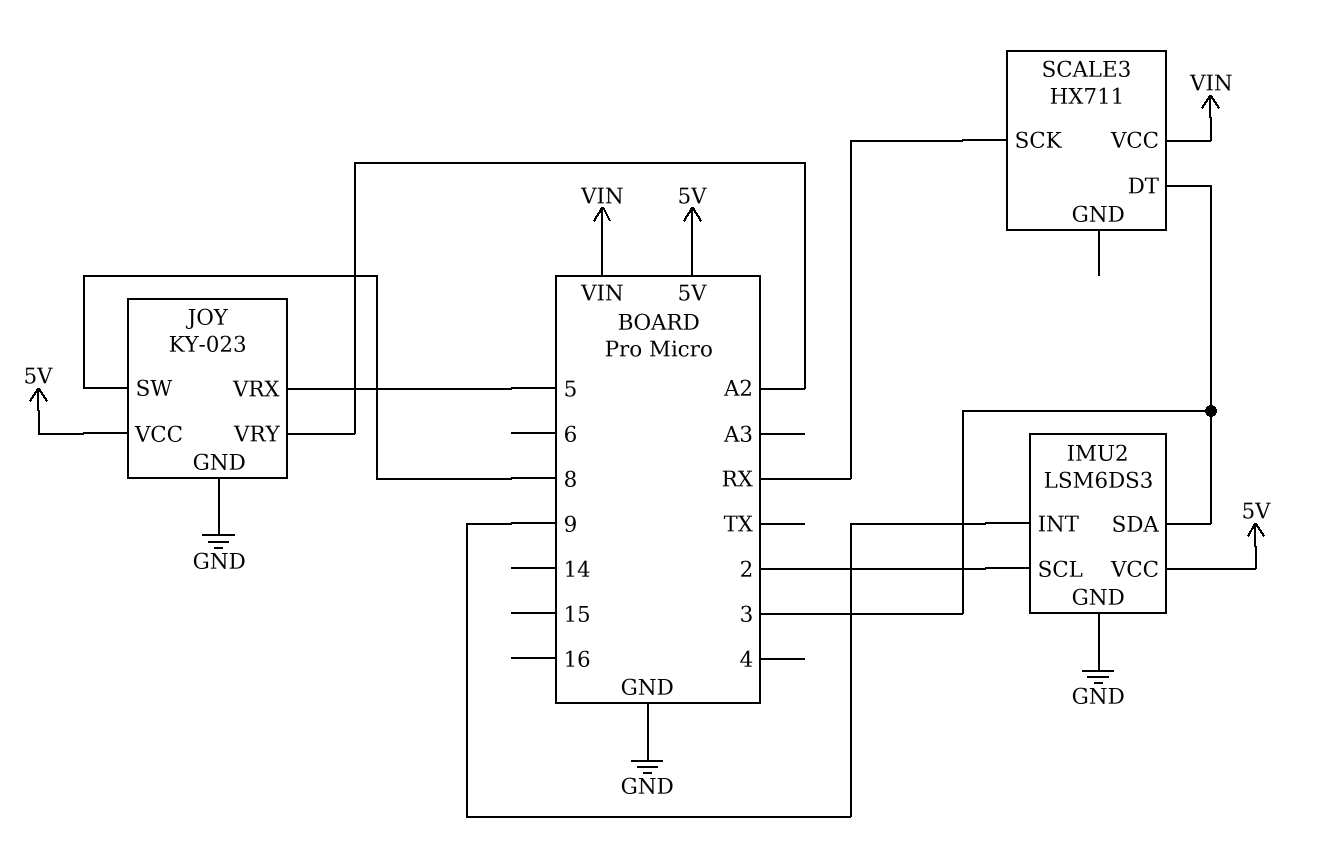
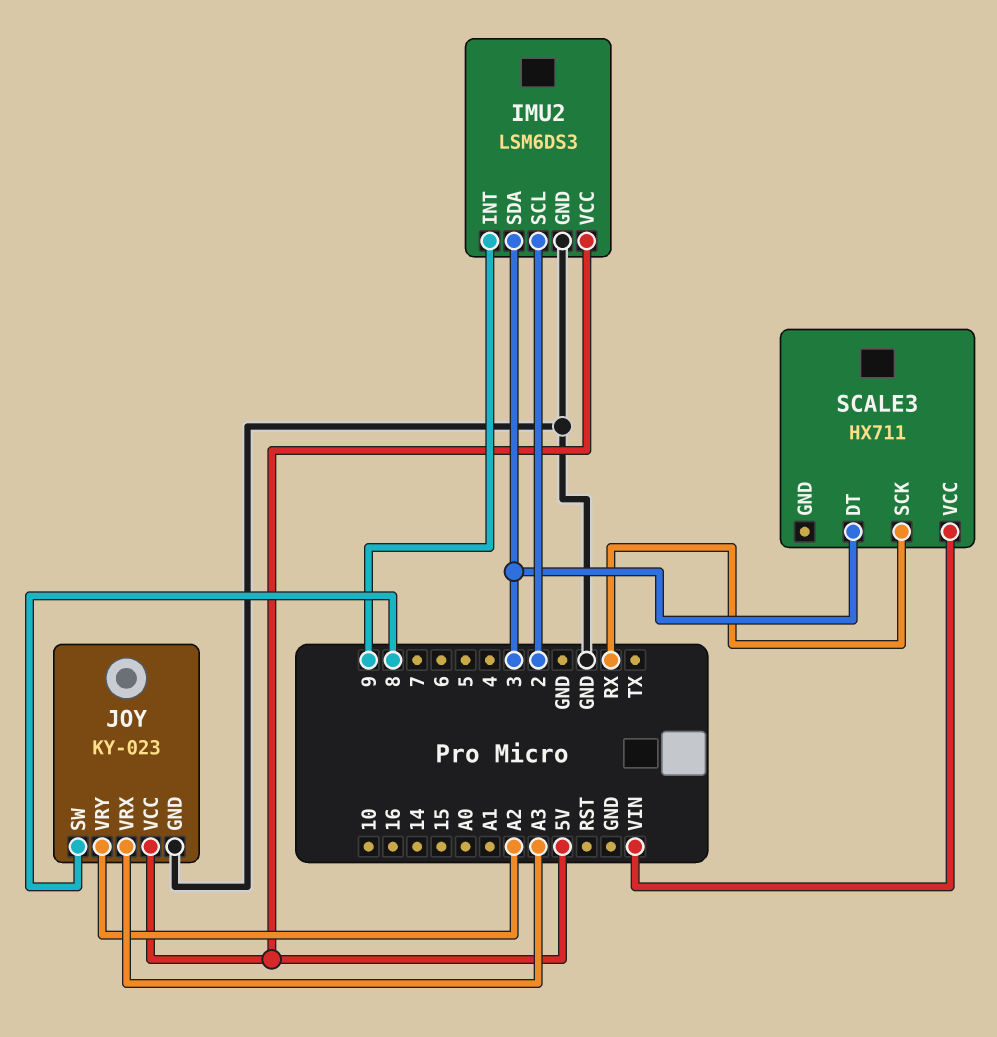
JOY pin VRX: 5 -> A3

